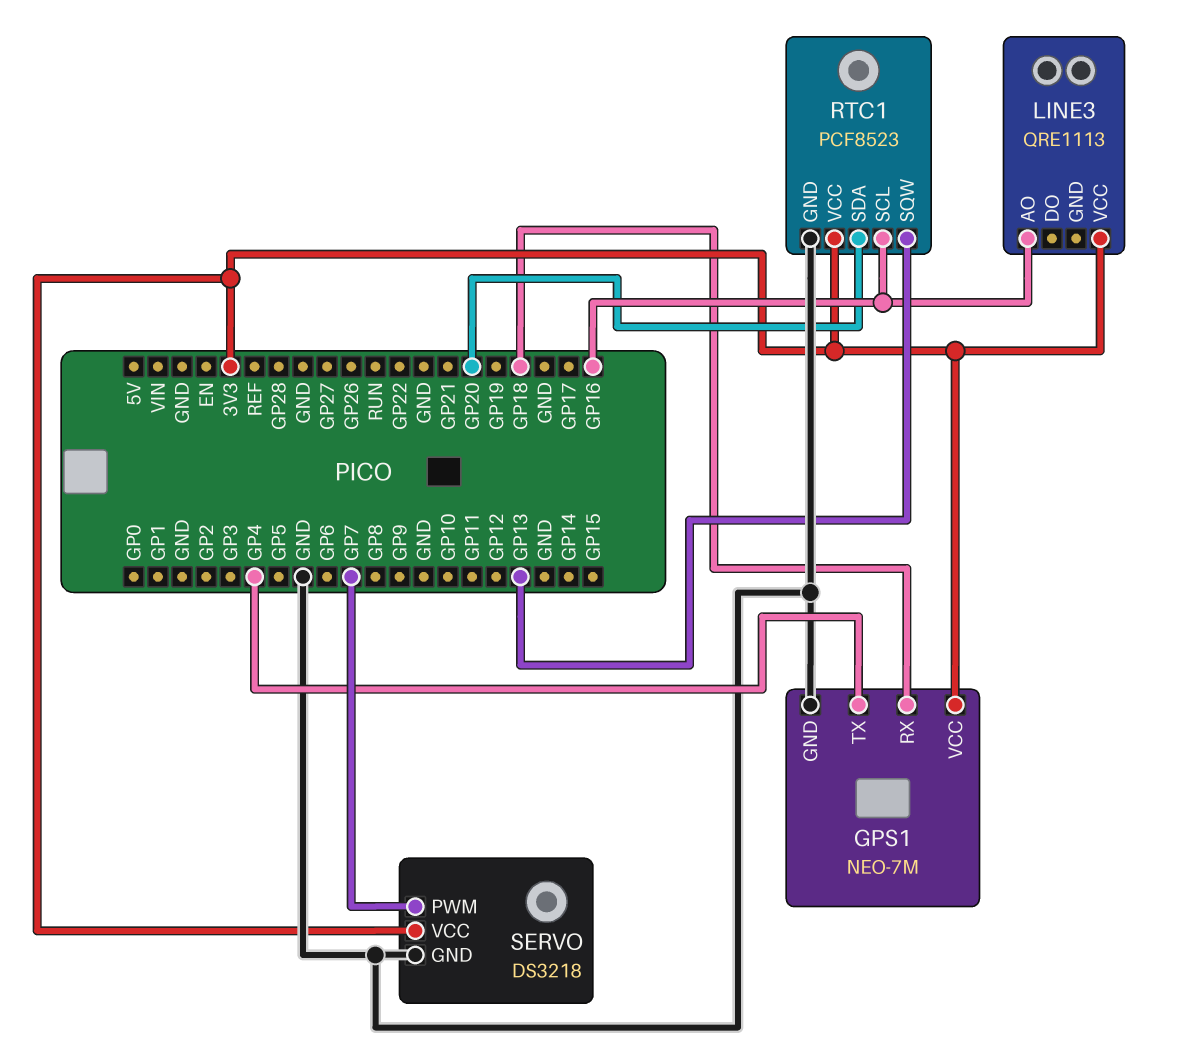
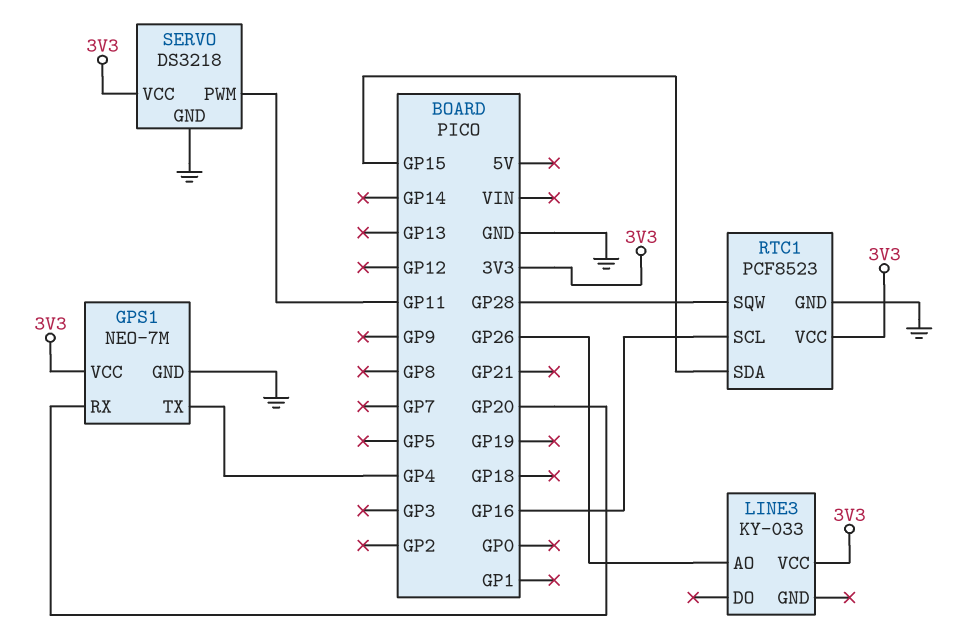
GPS1 pin RX: GP18 -> GP20
LINE3: QRE1113 -> KY-033
LINE3 pin AO: GP16 -> GP26
RTC1 pin SDA: GP20 -> GP15
RTC1 pin SQW: GP13 -> GP28
SERVO pin PWM: GP7 -> GP11

